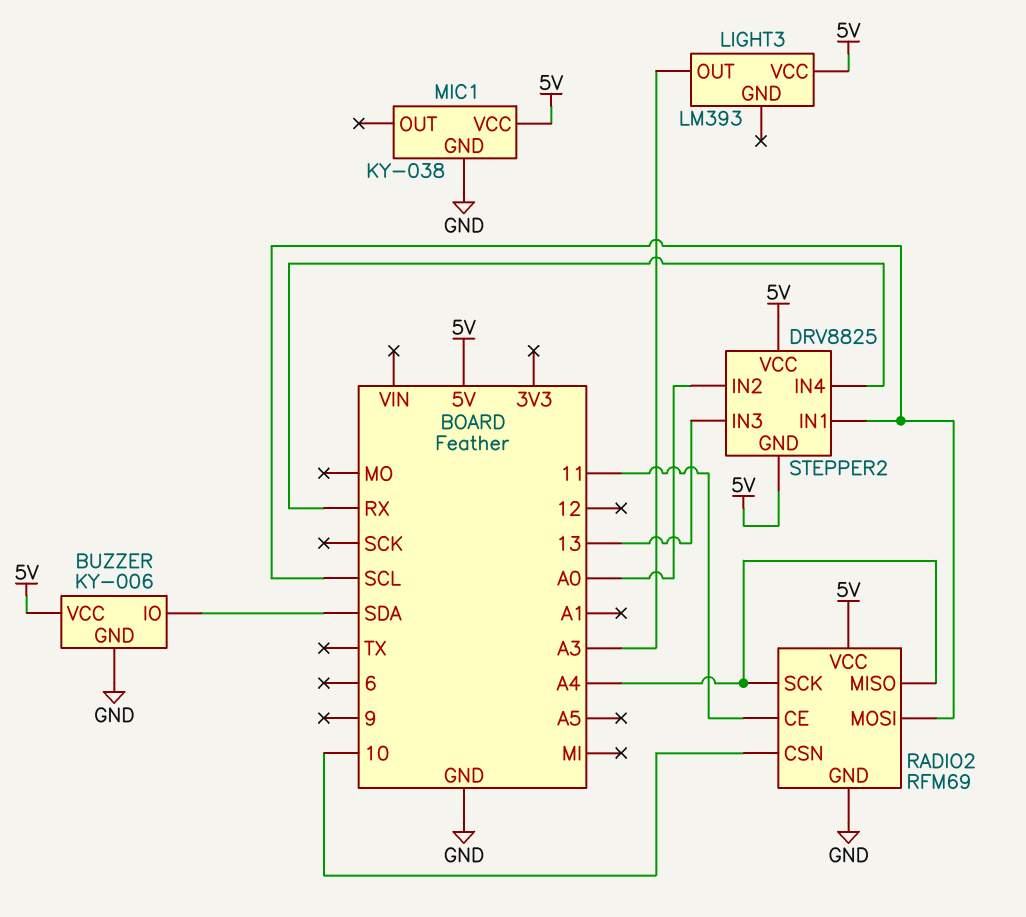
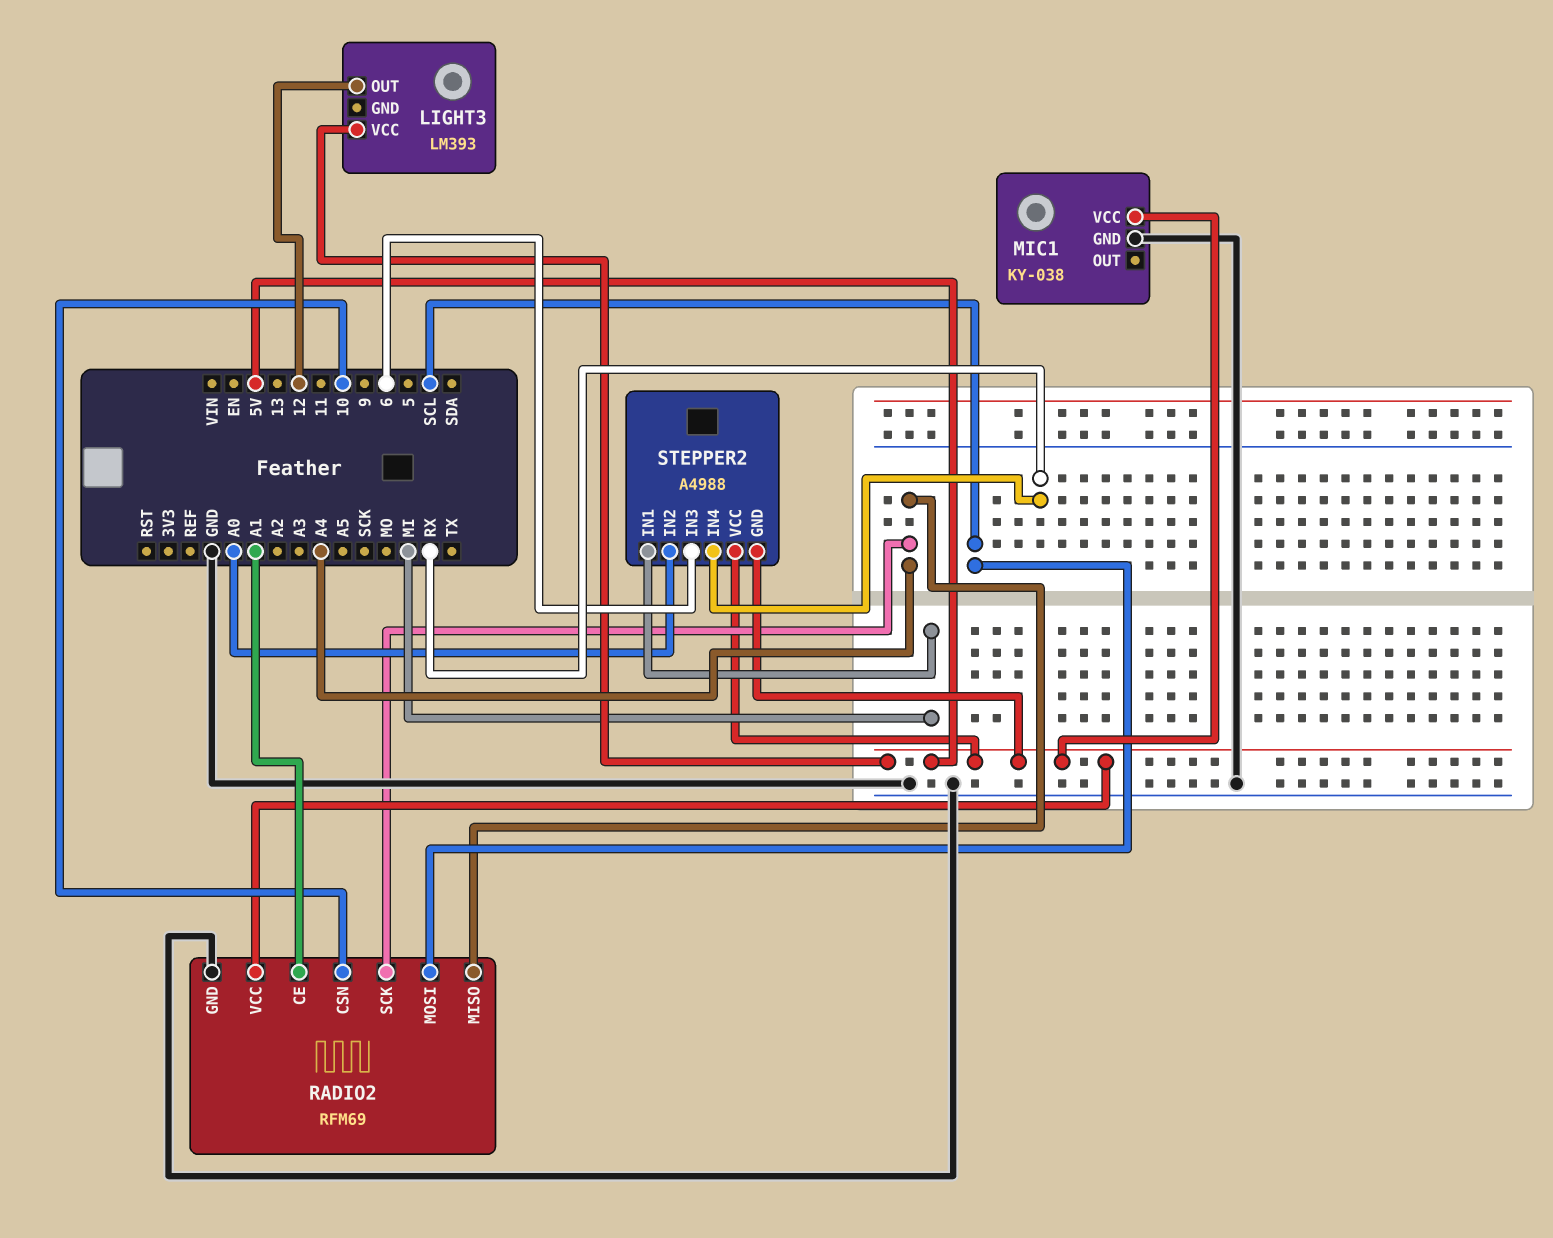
BUZZER: KY-006 -> none
BUZZER pin GND: GND -> none
BUZZER pin IO: SDA -> none
BUZZER pin VCC: 5V -> none
LIGHT3 pin OUT: A3 -> 12
RADIO2 pin CE: 11 -> A1
STEPPER2: DRV8825 -> A4988
STEPPER2 pin IN1: SCL -> MI
STEPPER2 pin IN3: 13 -> 6

